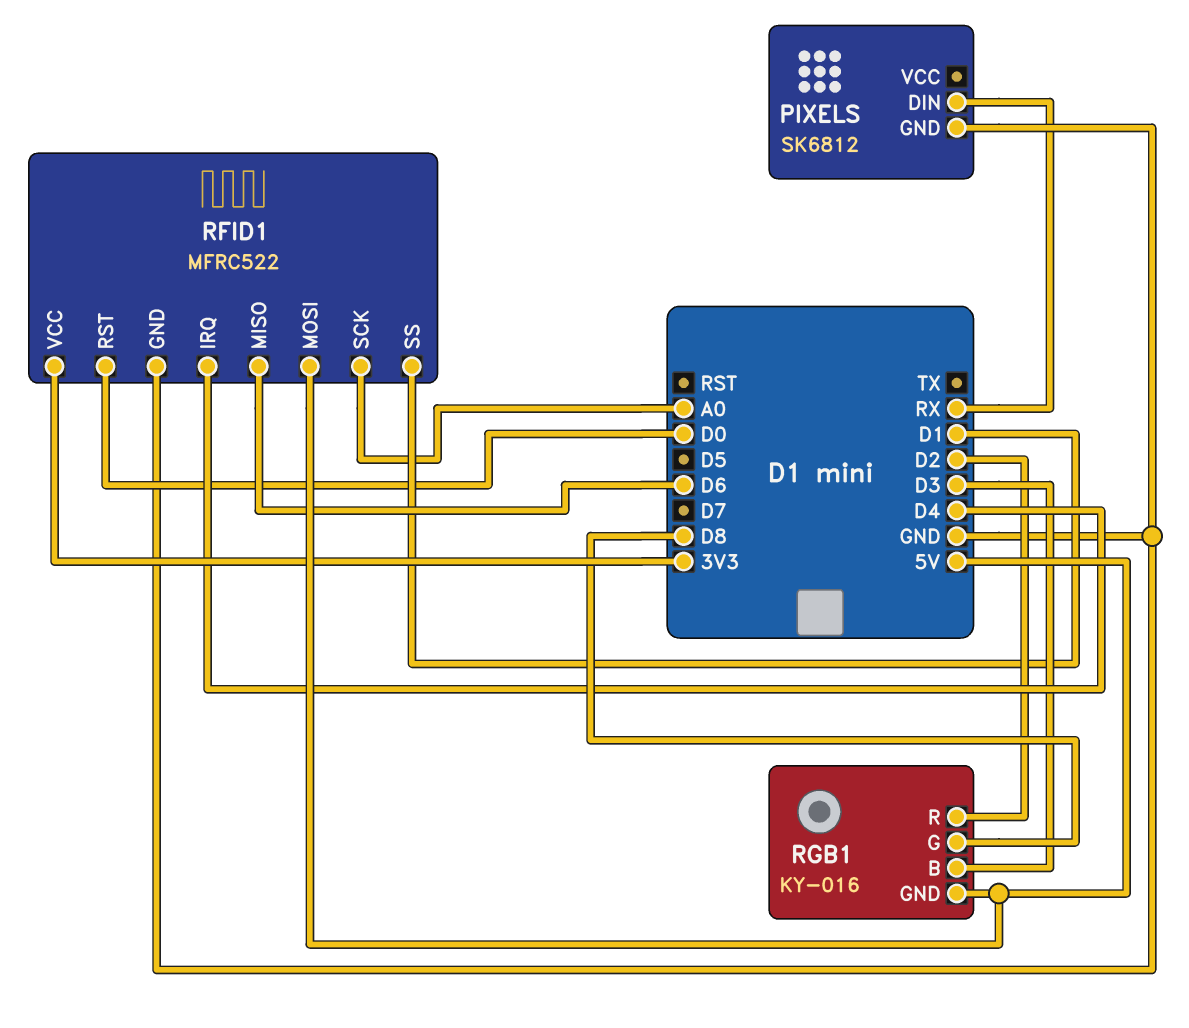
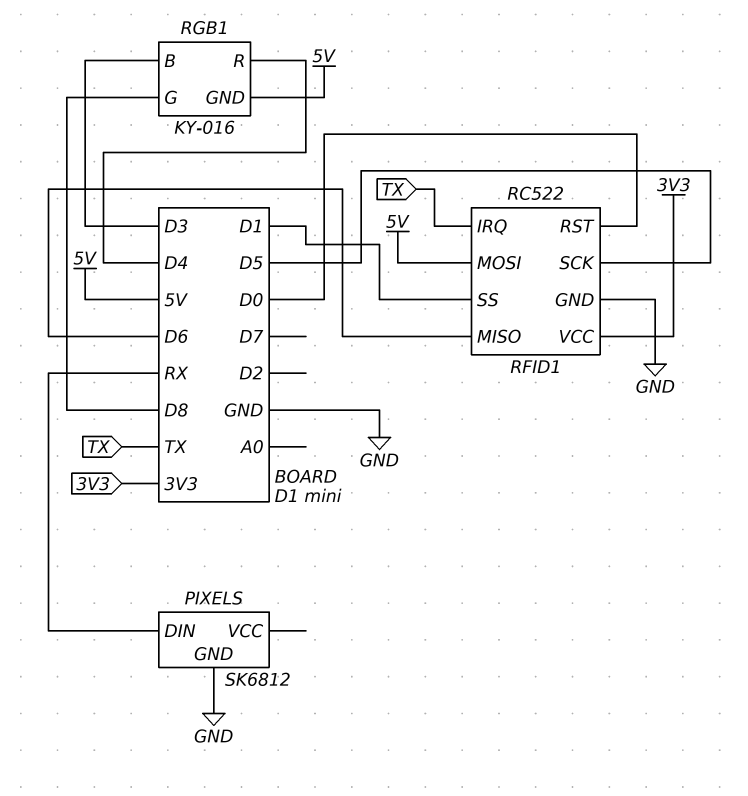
RFID1: MFRC522 -> RC522
RFID1 pin IRQ: D4 -> TX
RFID1 pin SCK: A0 -> D5
RGB1 pin R: D2 -> D4

